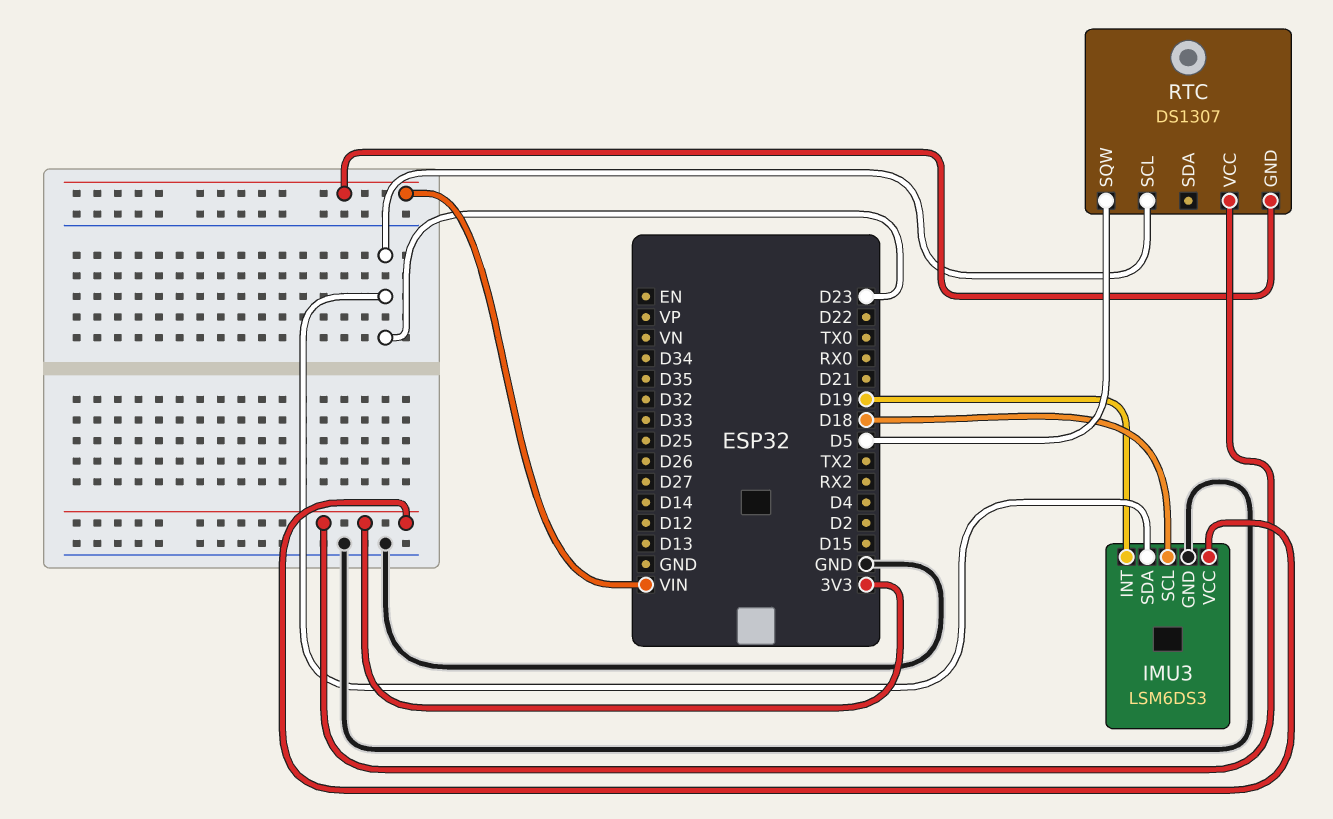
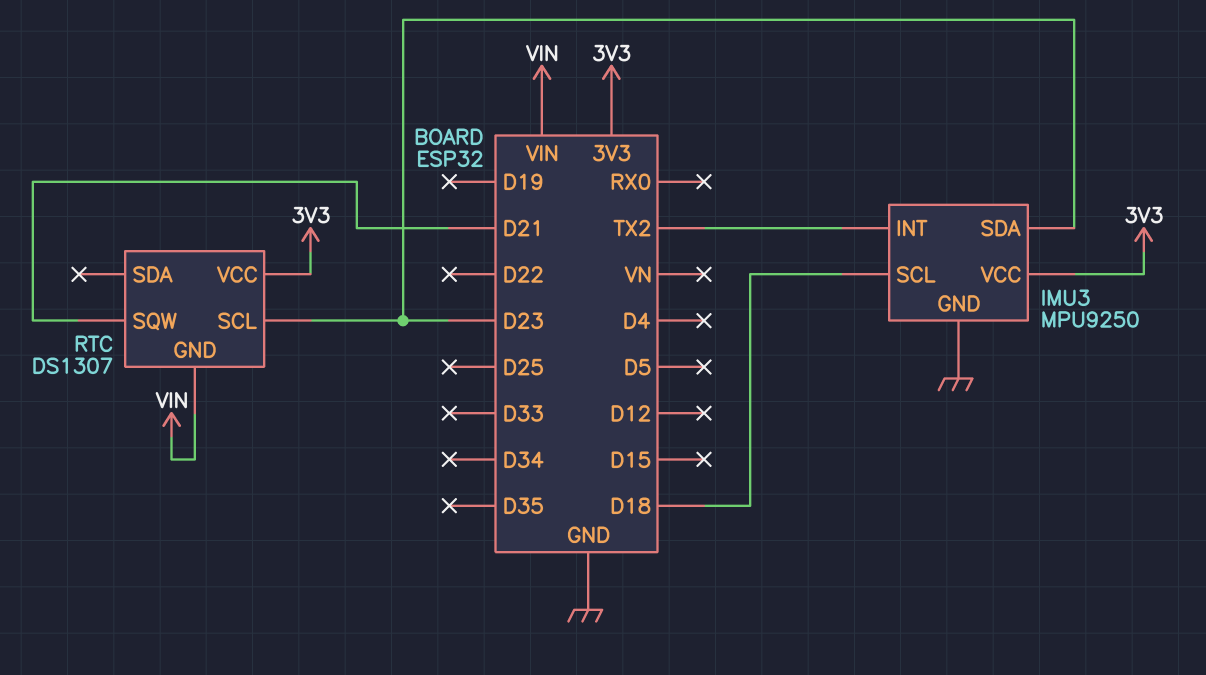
IMU3: LSM6DS3 -> MPU9250
IMU3 pin INT: D19 -> TX2
RTC pin SQW: D5 -> D21

